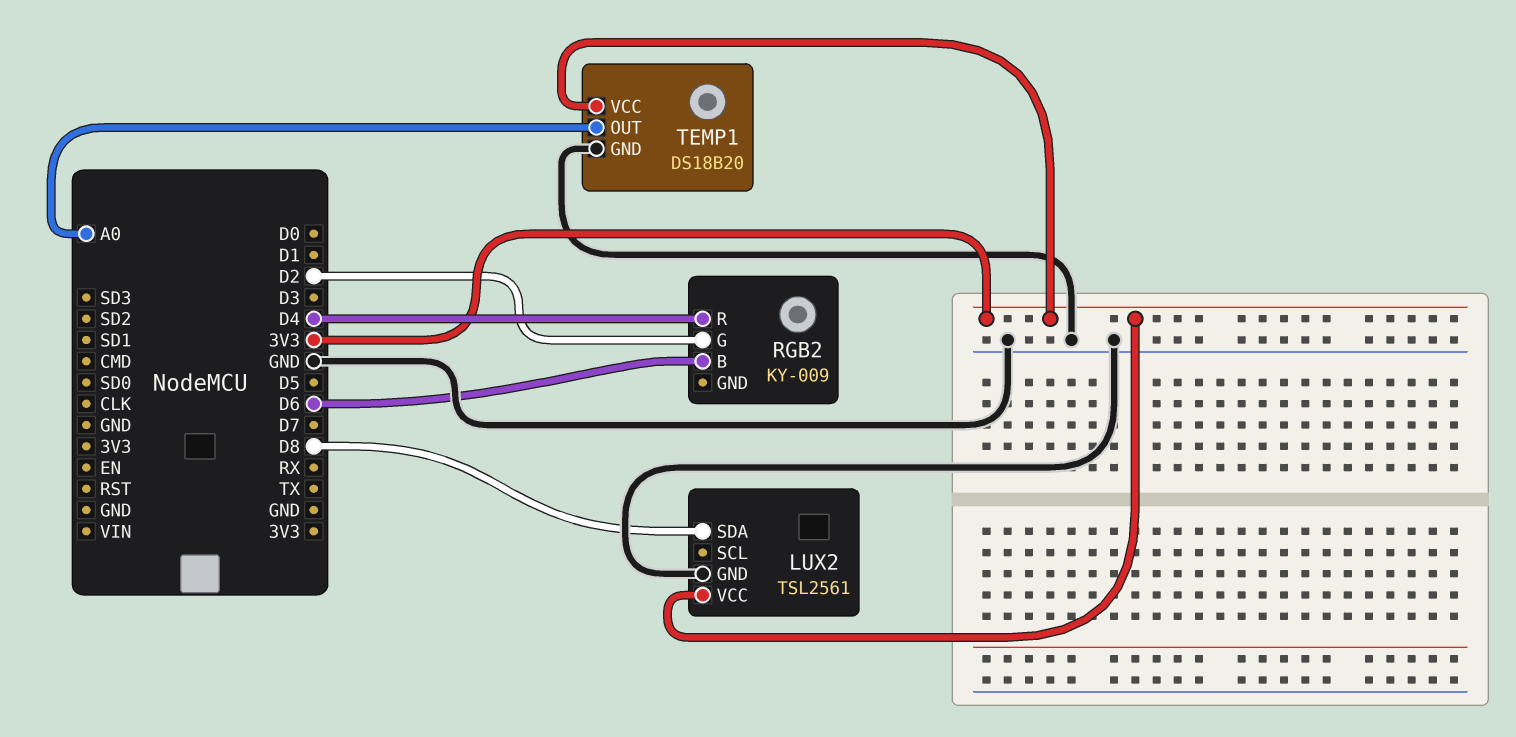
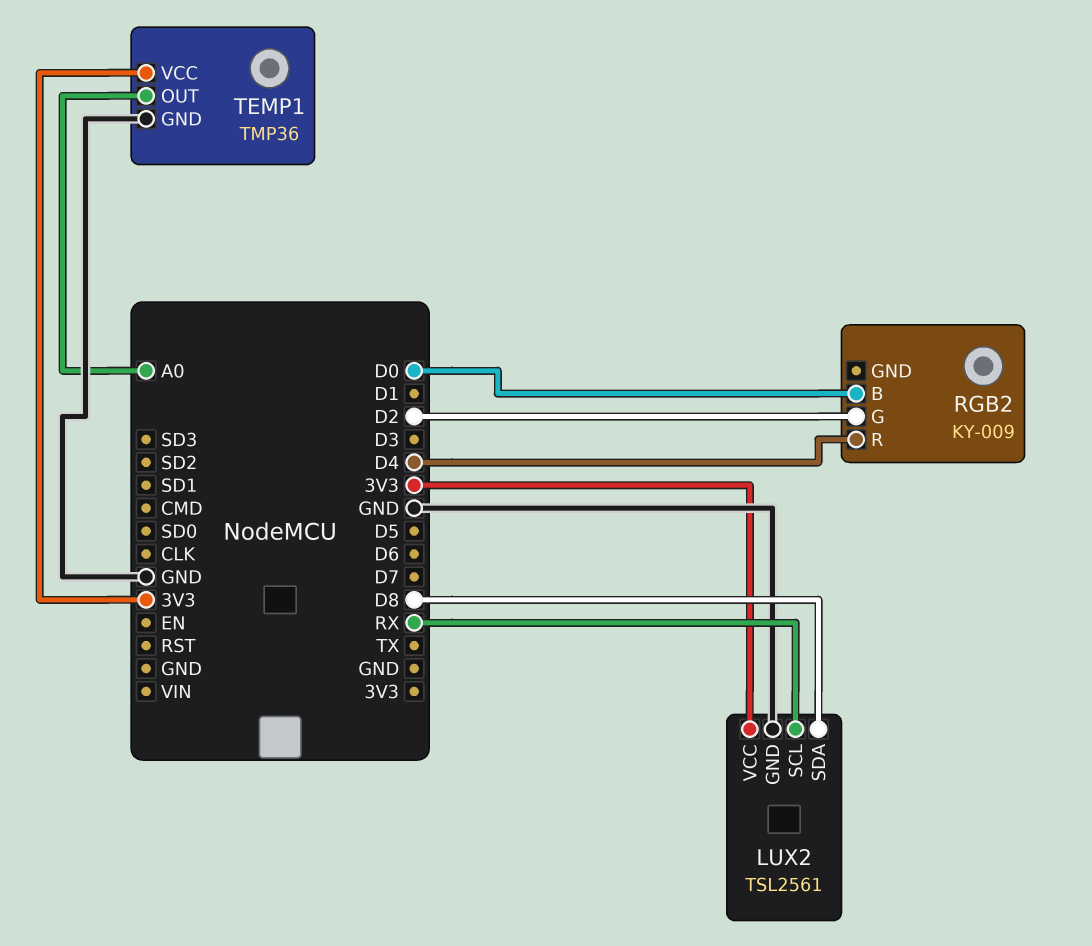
LUX2 pin SCL: none -> RX
RGB2 pin B: D6 -> D0
TEMP1: DS18B20 -> TMP36

